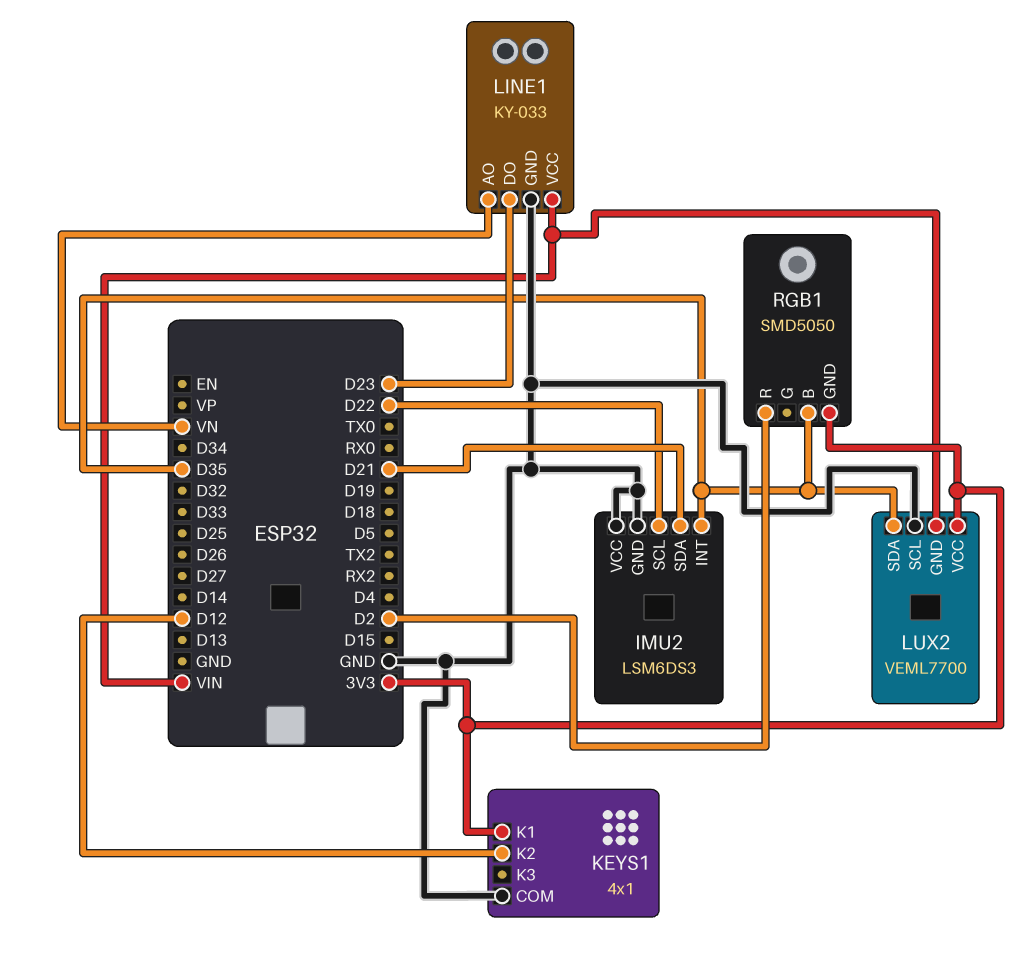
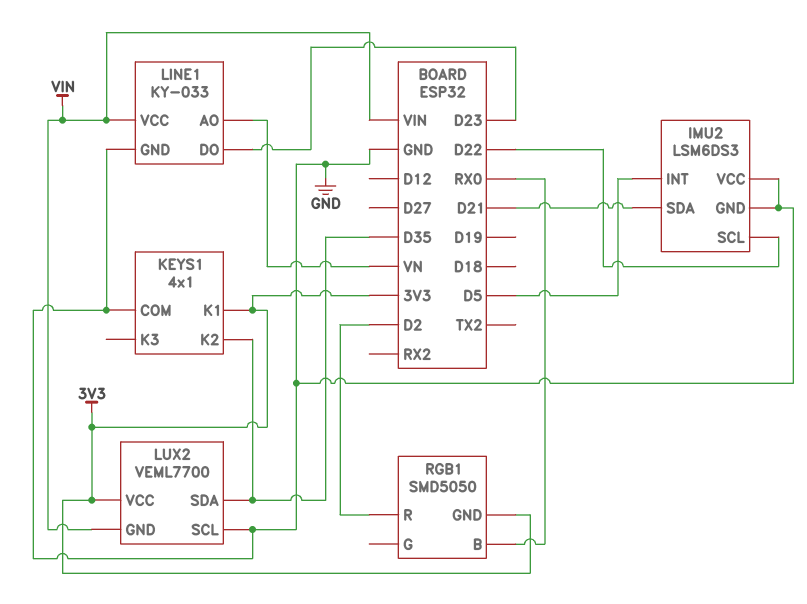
IMU2 pin INT: D35 -> D5
KEYS1 pin K2: D12 -> D35
RGB1 pin B: D35 -> RX0

